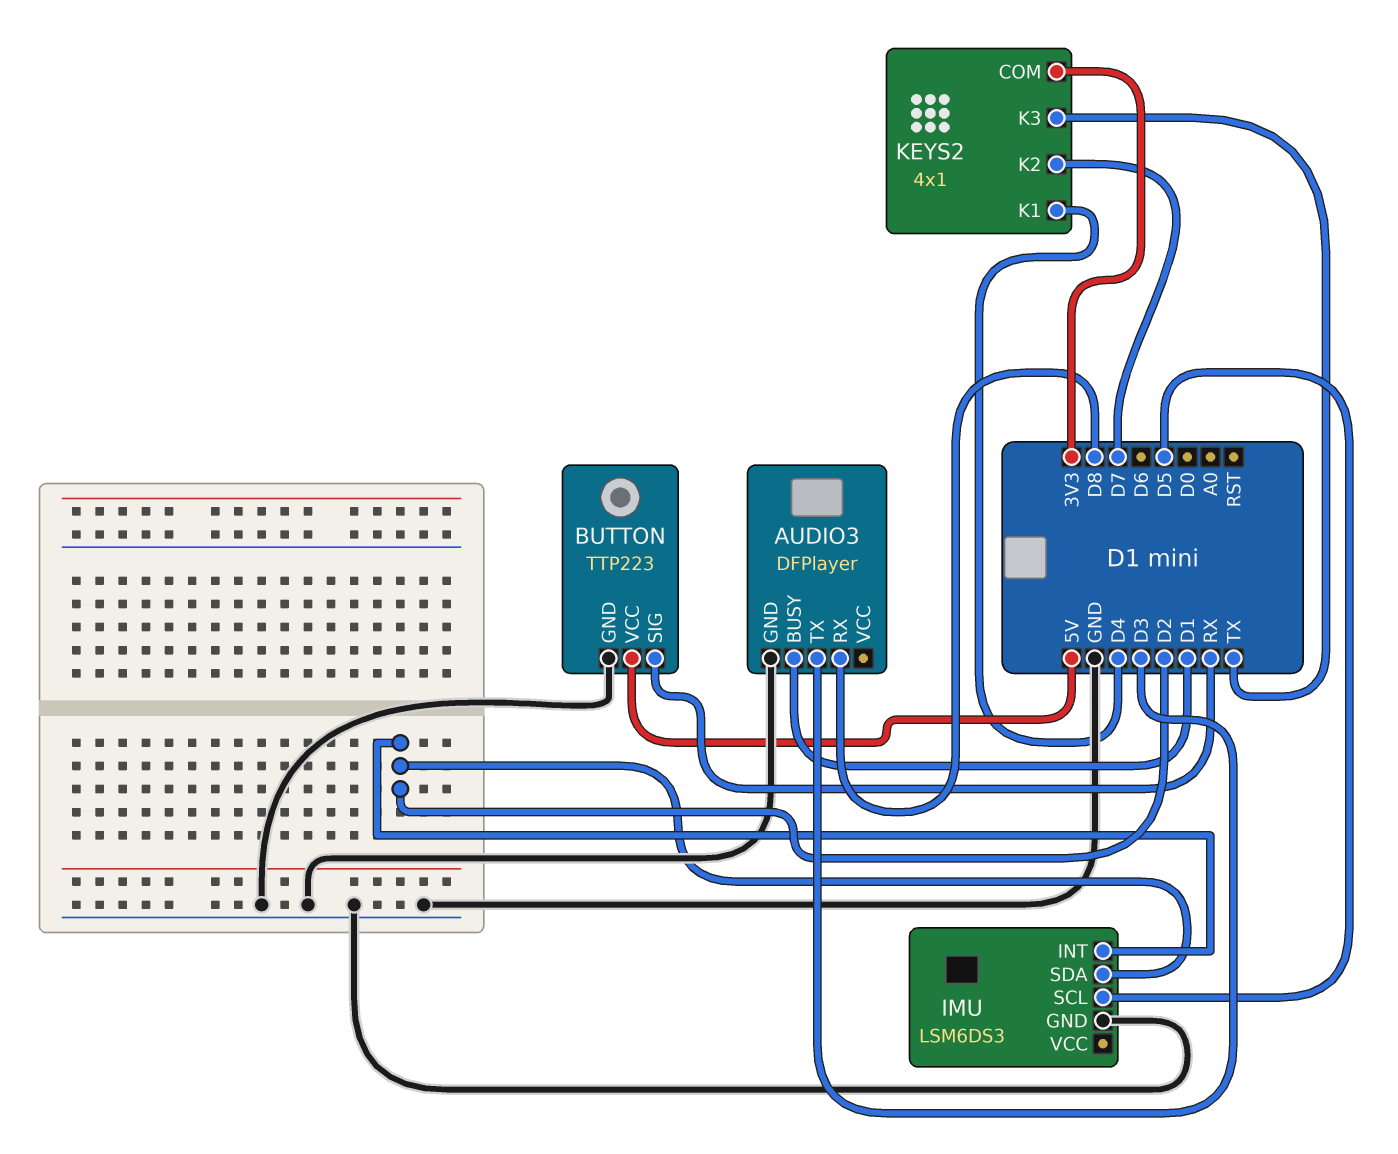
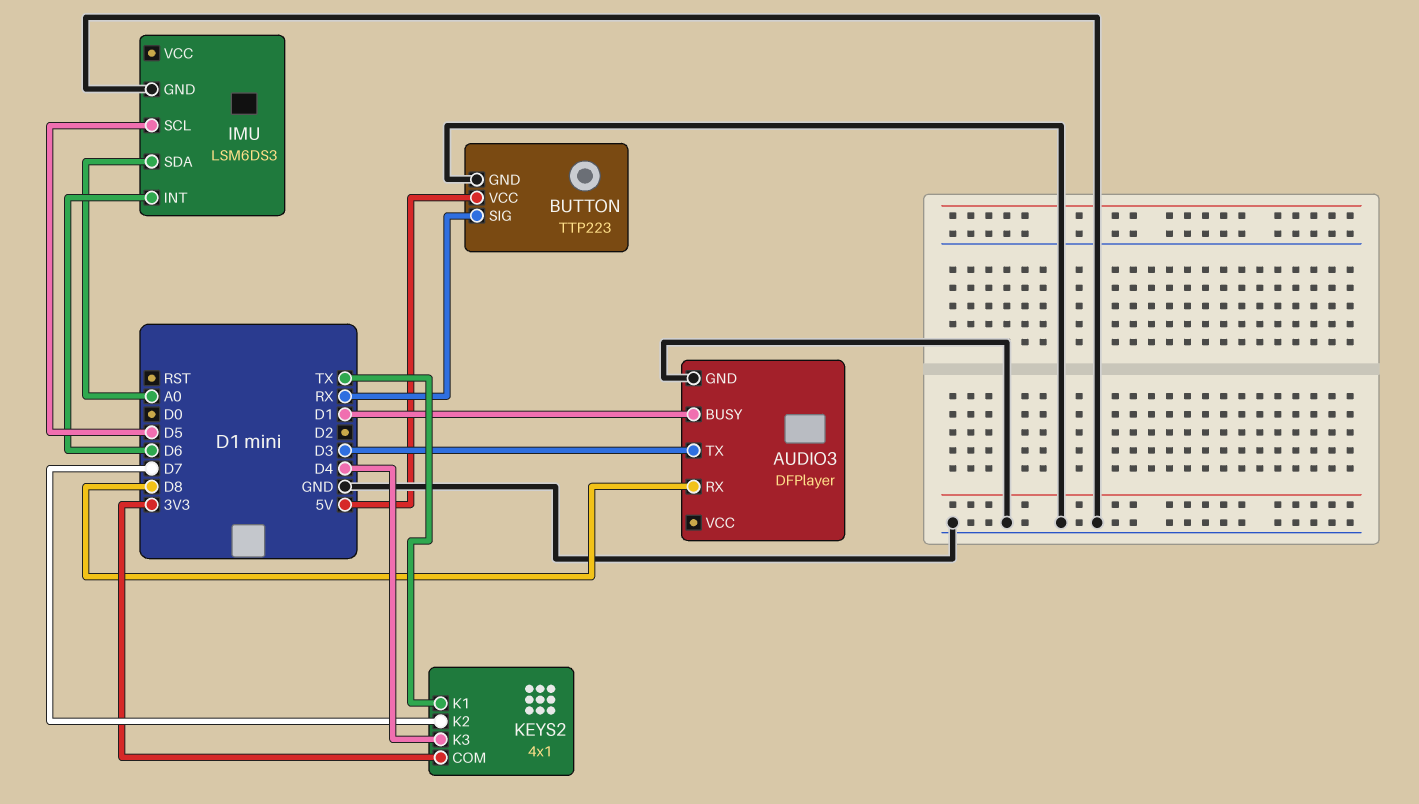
IMU pin INT: D2 -> D6
IMU pin SDA: D2 -> A0
KEYS2 pin K1: D4 -> TX
KEYS2 pin K3: TX -> D4

